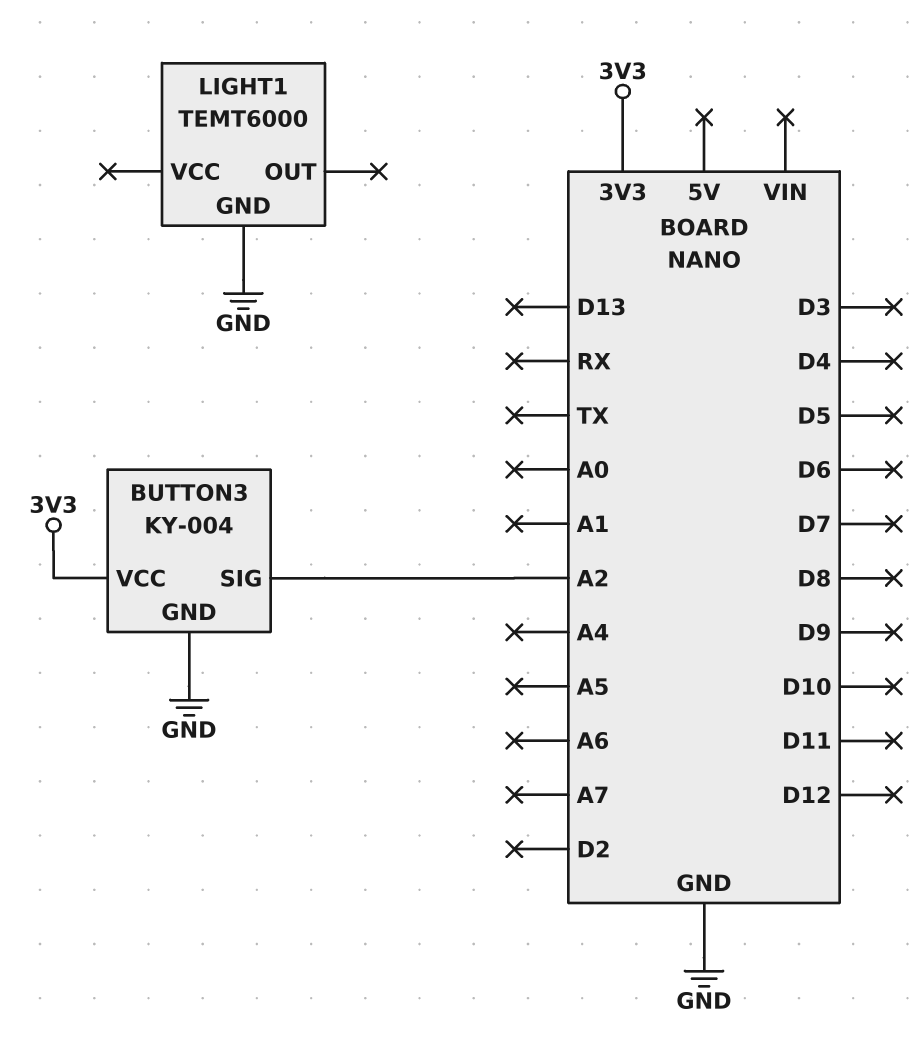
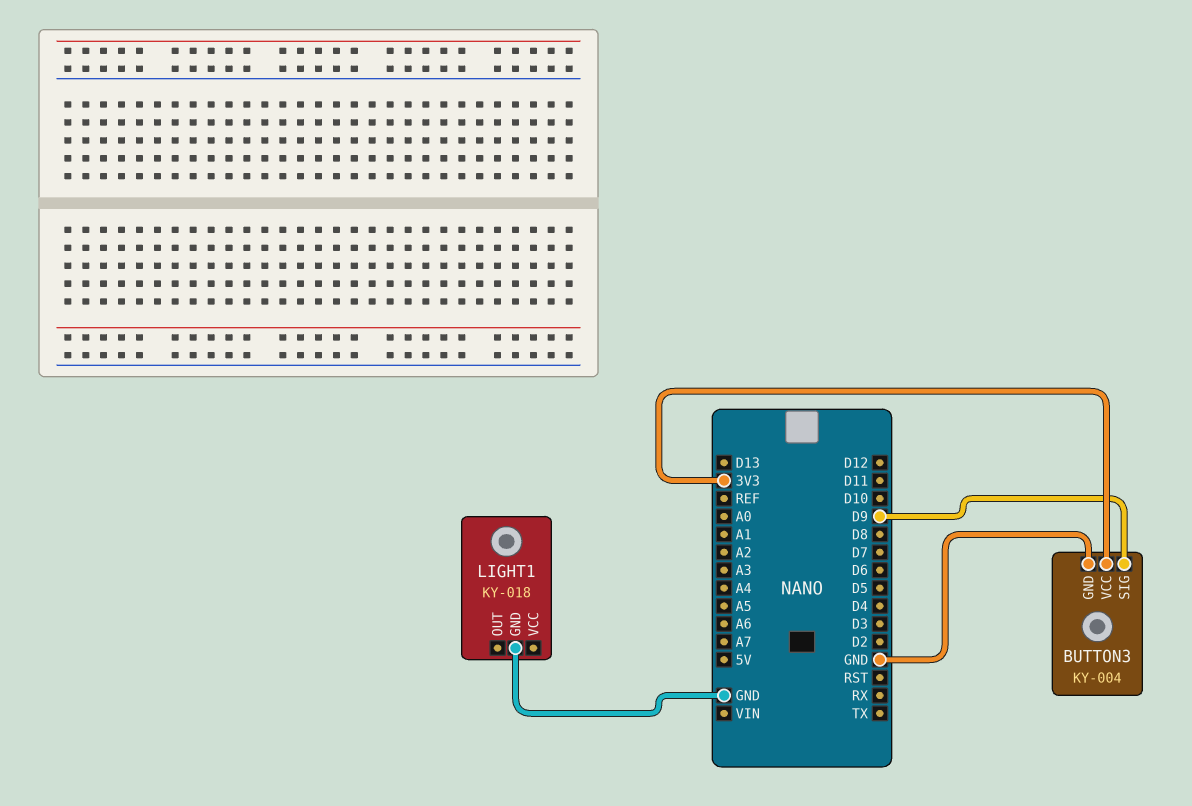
BUTTON3 pin SIG: A2 -> D9
LIGHT1: TEMT6000 -> KY-018

